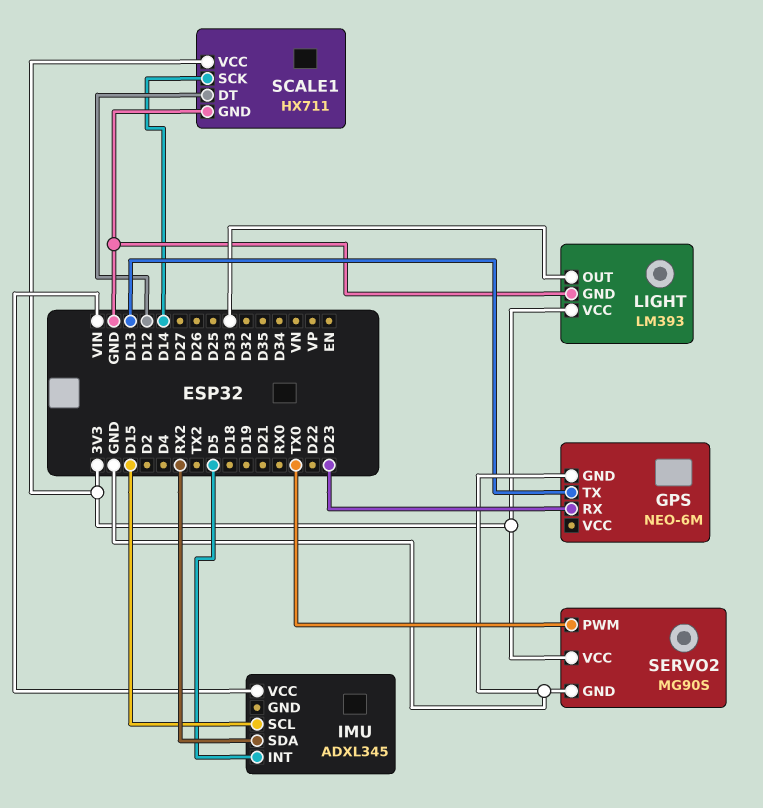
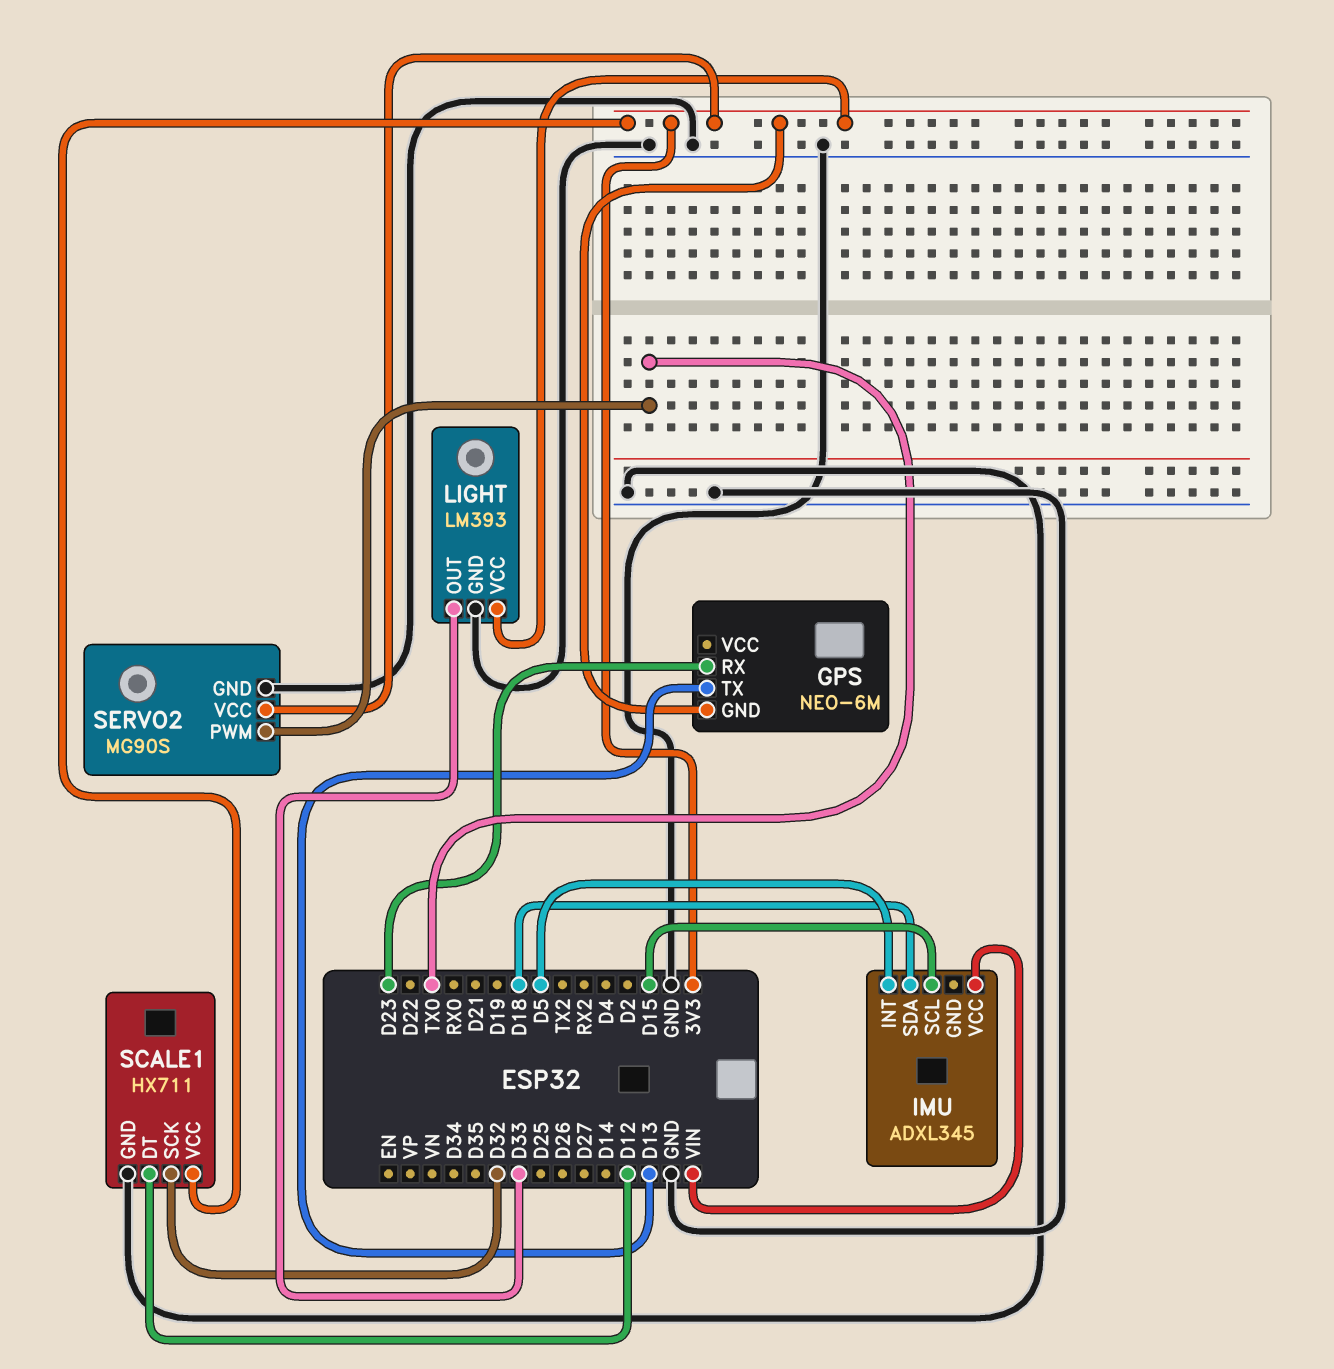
GPS pin GND: GND -> 3V3
IMU pin SDA: RX2 -> D18
SCALE1 pin SCK: D14 -> D32

